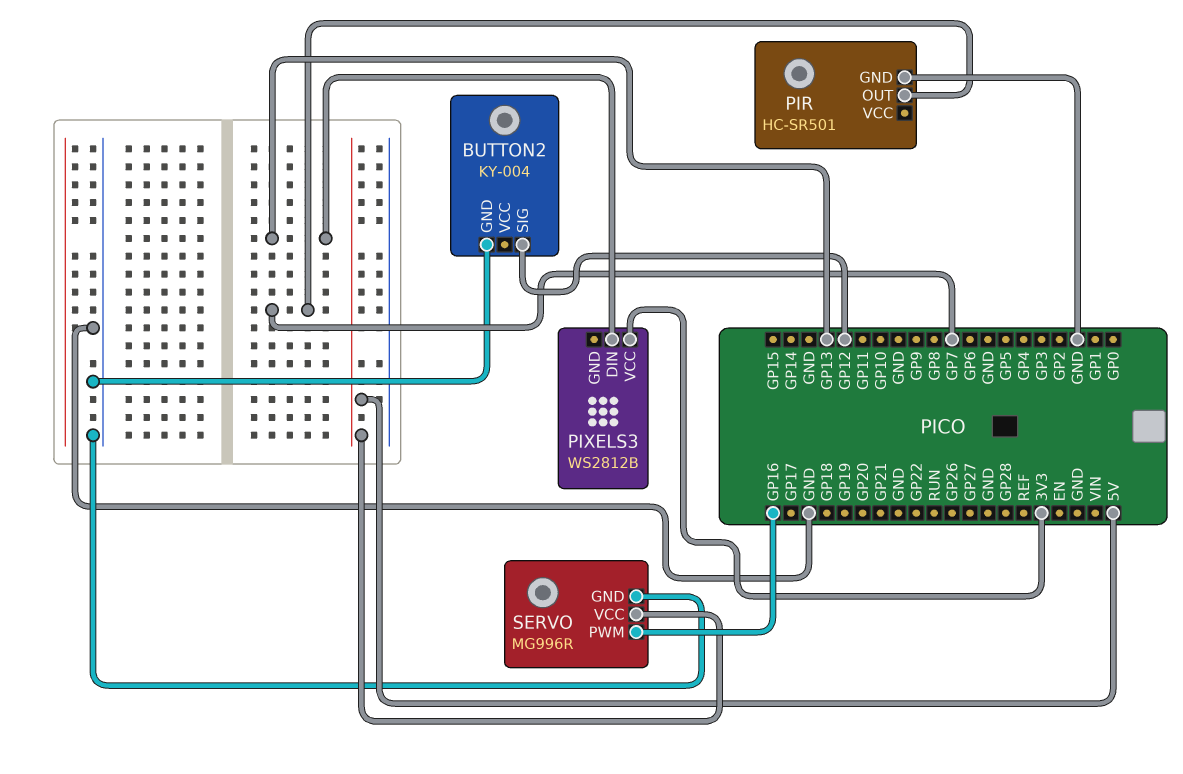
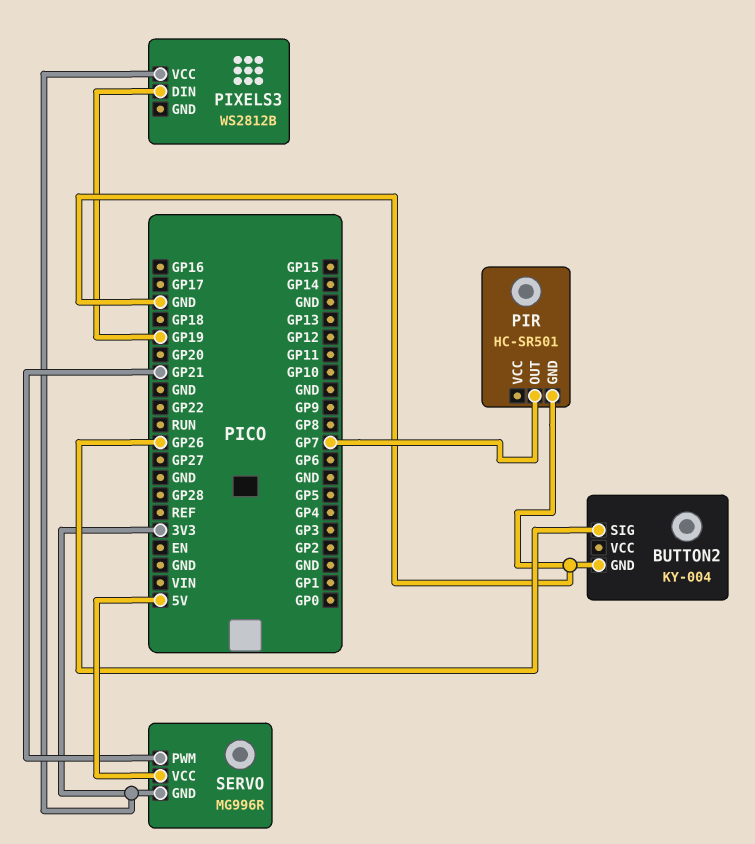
BUTTON2 pin SIG: GP12 -> GP26
PIXELS3 pin DIN: GP13 -> GP19
SERVO pin GND: GND -> 3V3
SERVO pin PWM: GP16 -> GP21

